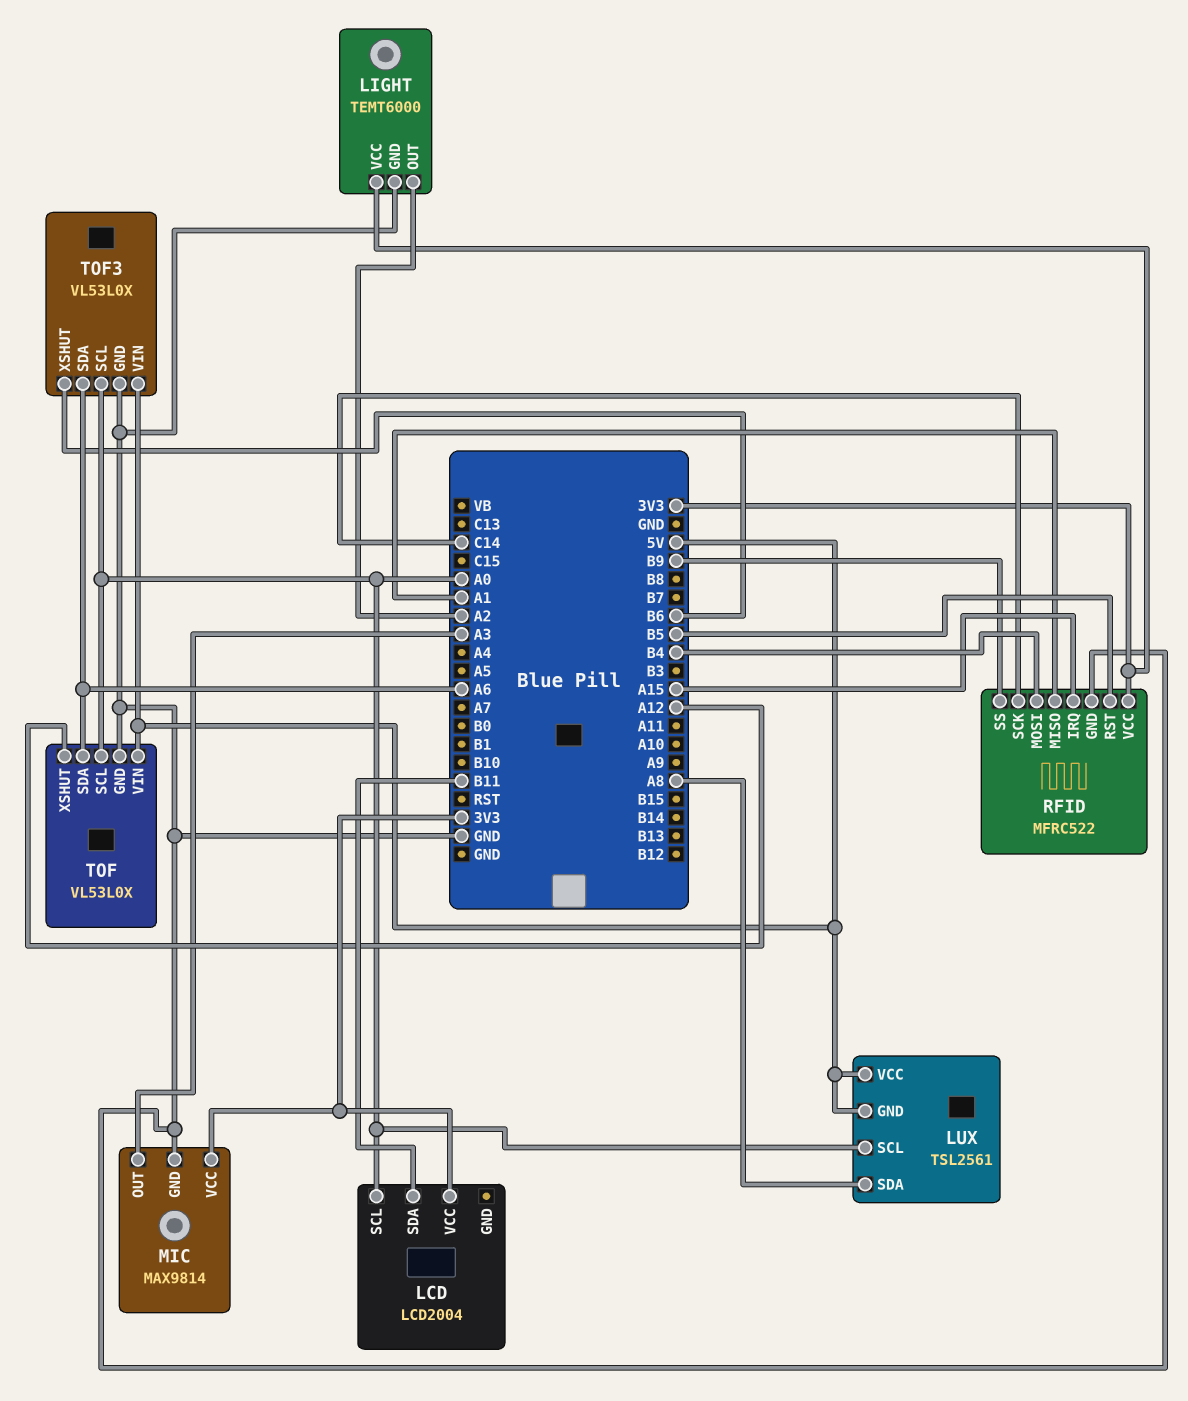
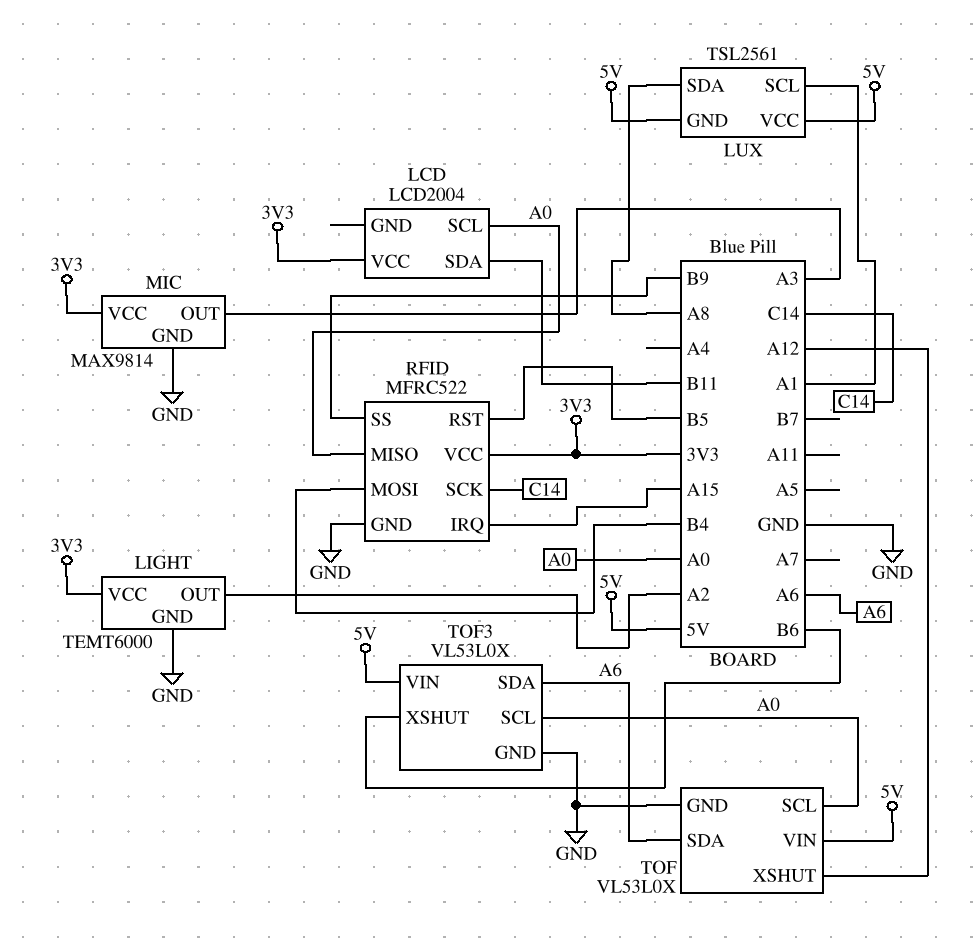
LUX pin SCL: A0 -> A1
RFID pin MISO: A1 -> A0

